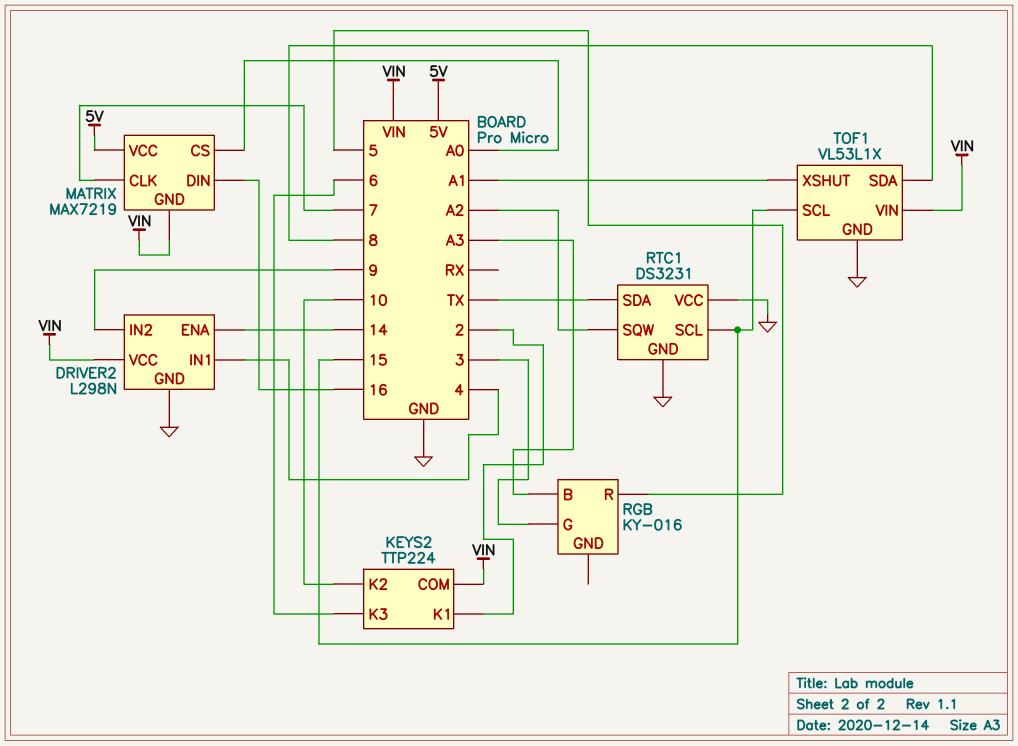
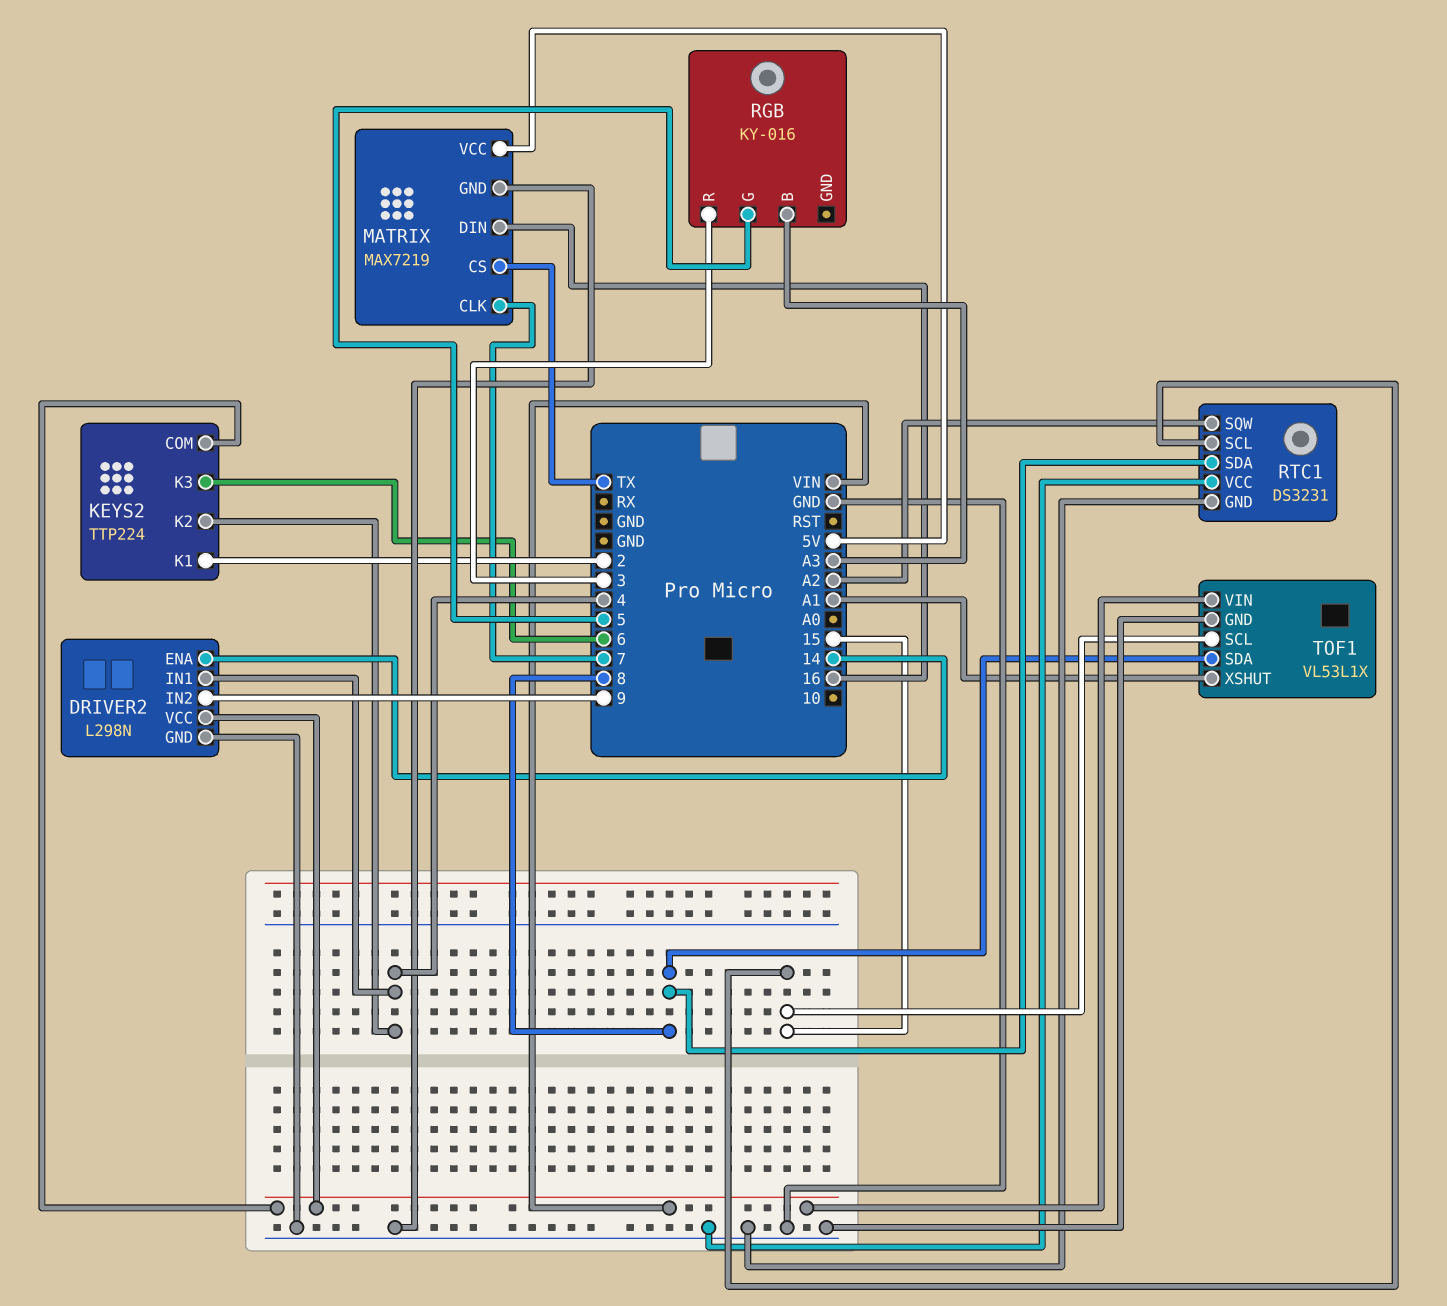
KEYS2 pin K2: 10 -> 4
MATRIX pin CS: A0 -> TX
MATRIX pin GND: VIN -> GND
RGB pin G: 3 -> 5
RGB pin R: 5 -> 3
RTC1 pin SDA: TX -> 8

